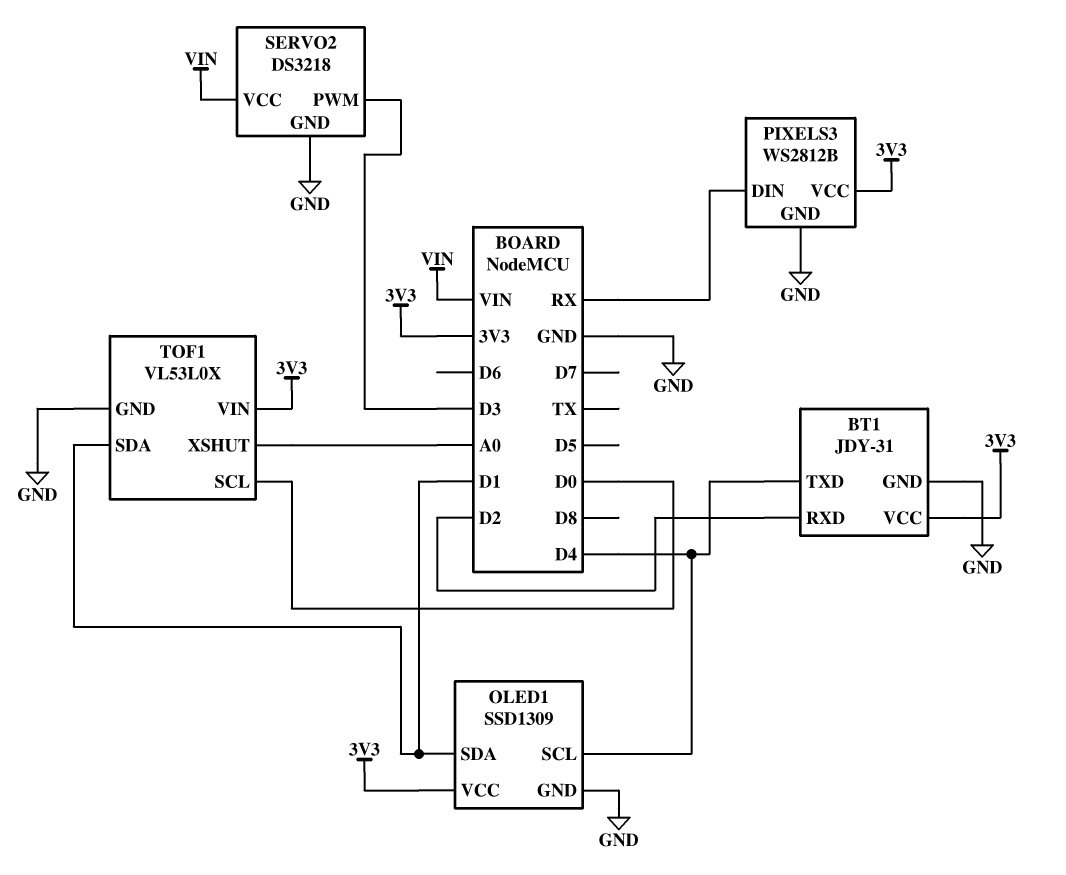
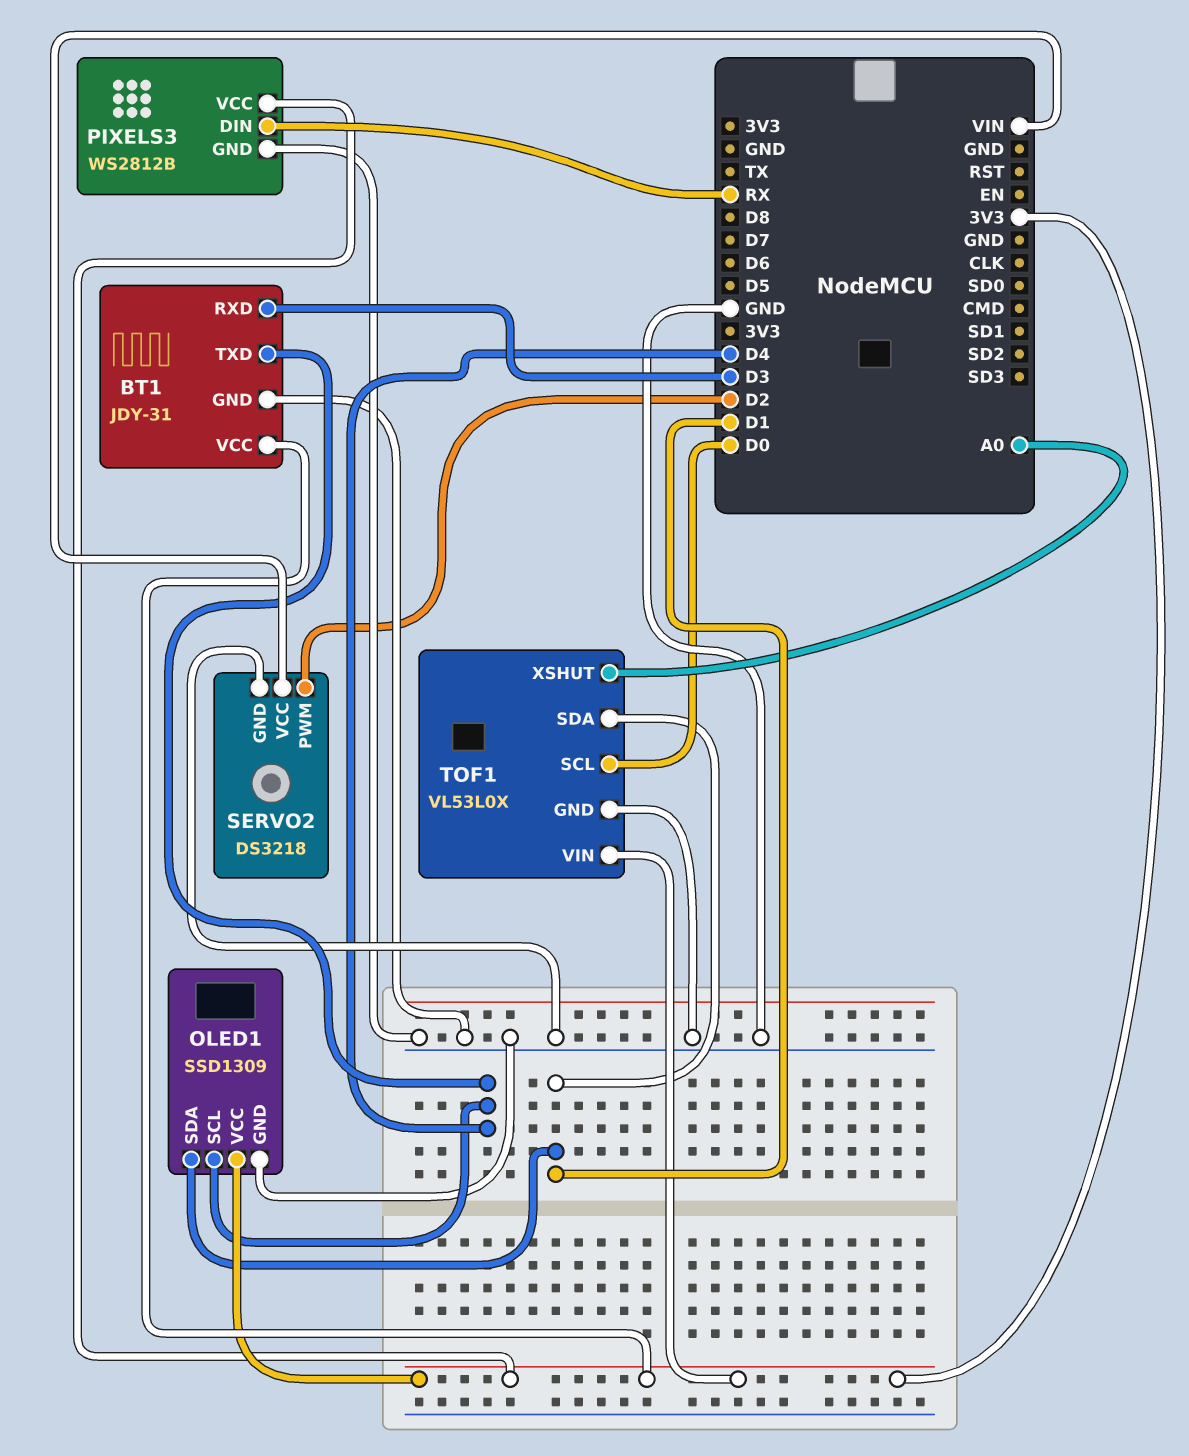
BT1 pin RXD: D2 -> D3
SERVO2 pin PWM: D3 -> D2

